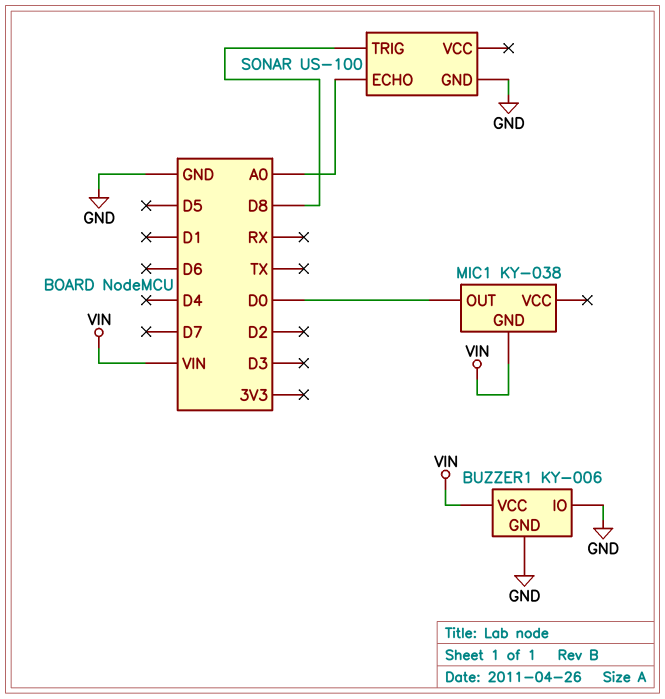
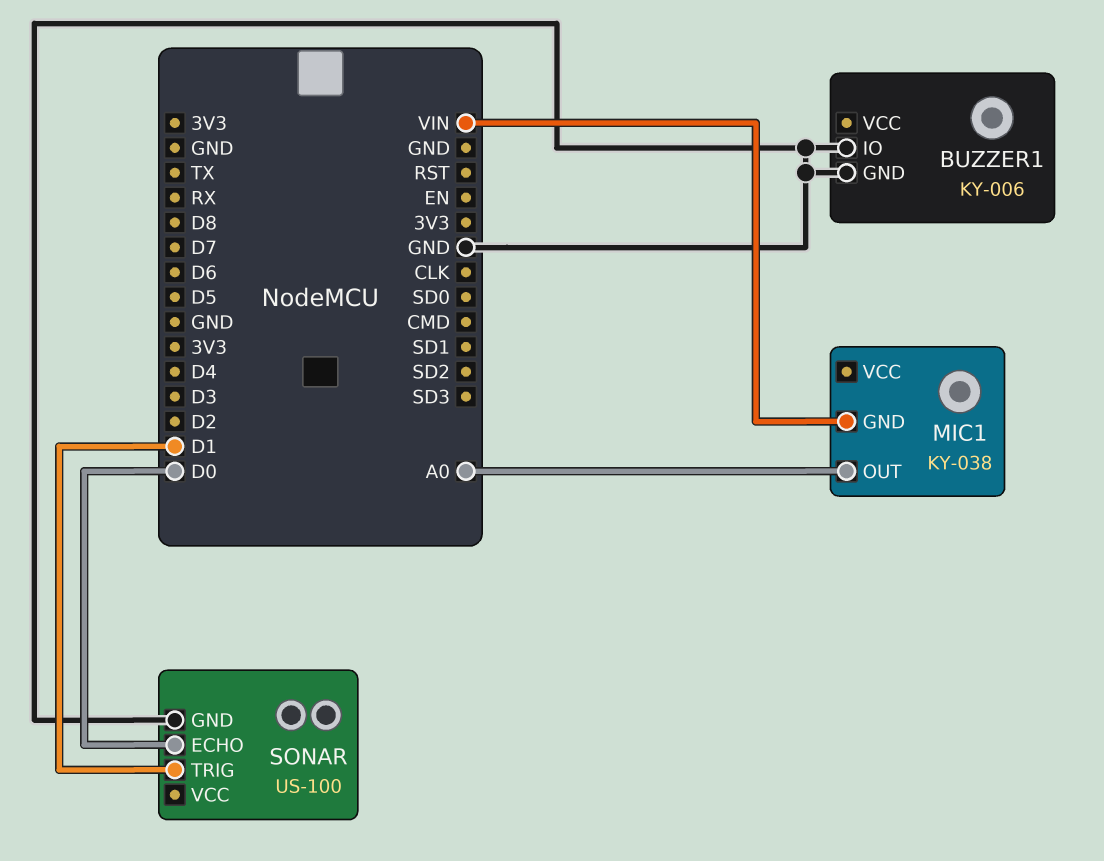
BUZZER1 pin VCC: VIN -> none
MIC1 pin OUT: D0 -> A0
SONAR pin ECHO: A0 -> D0
SONAR pin TRIG: D8 -> D1

